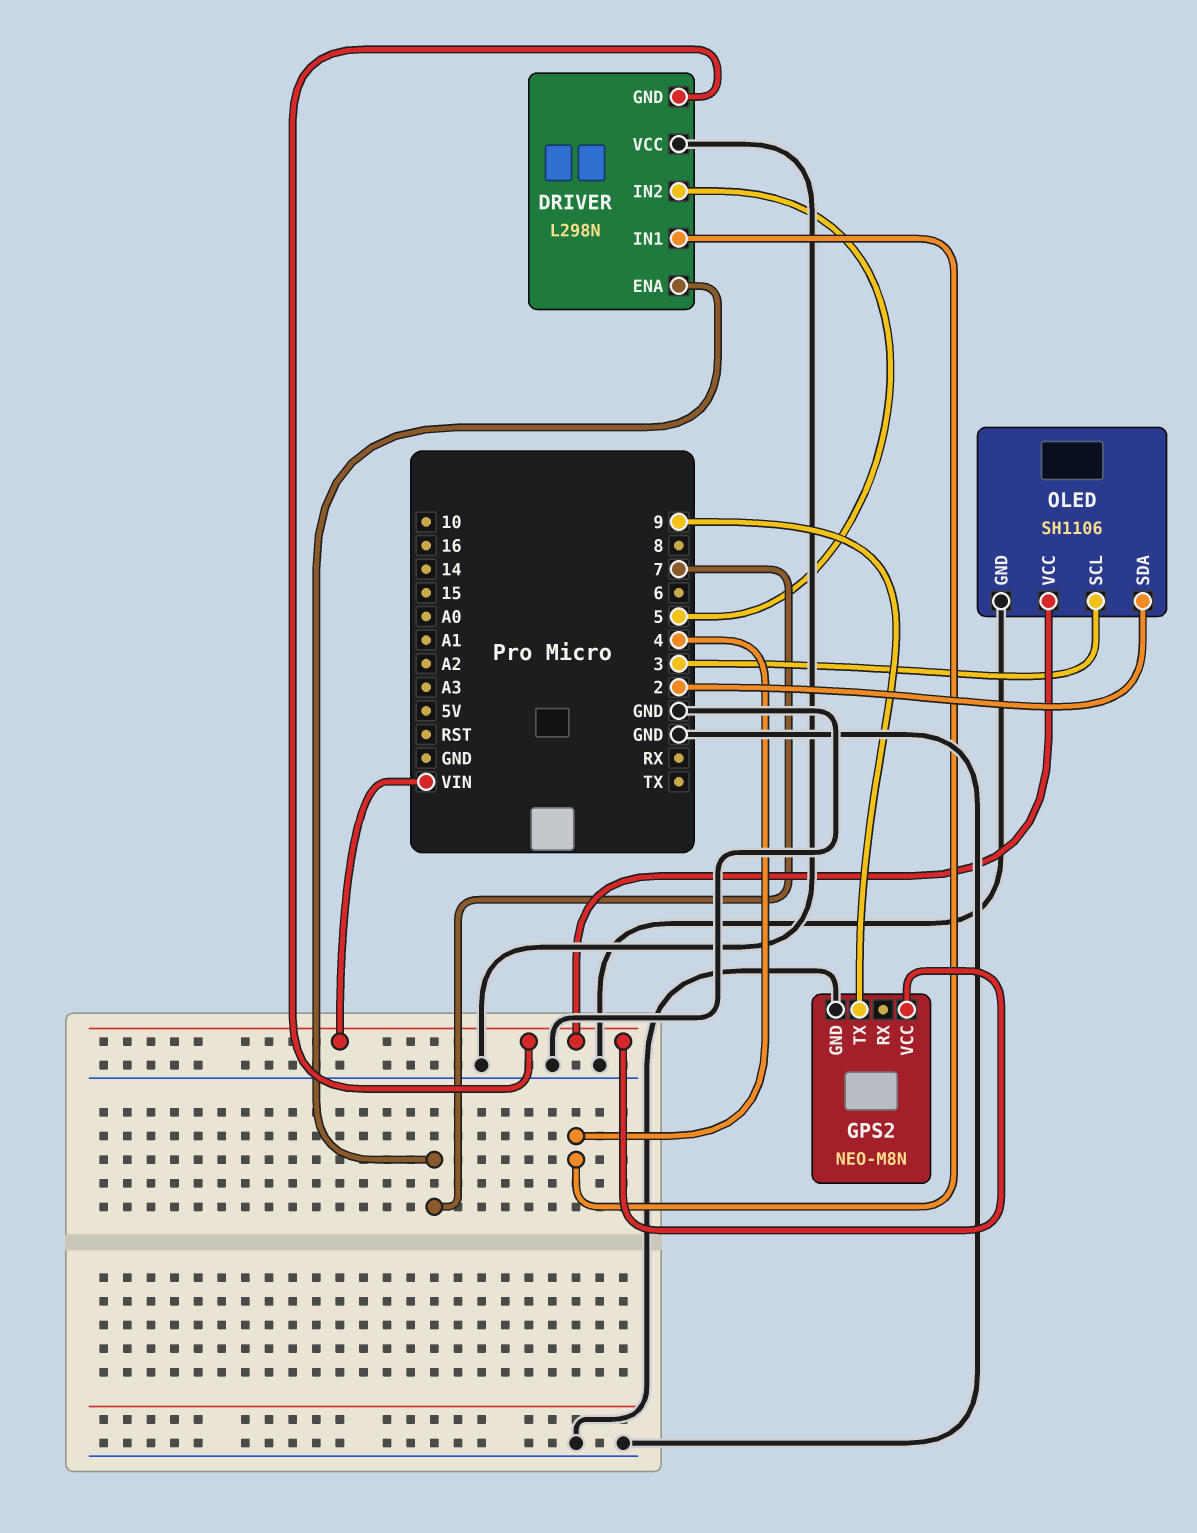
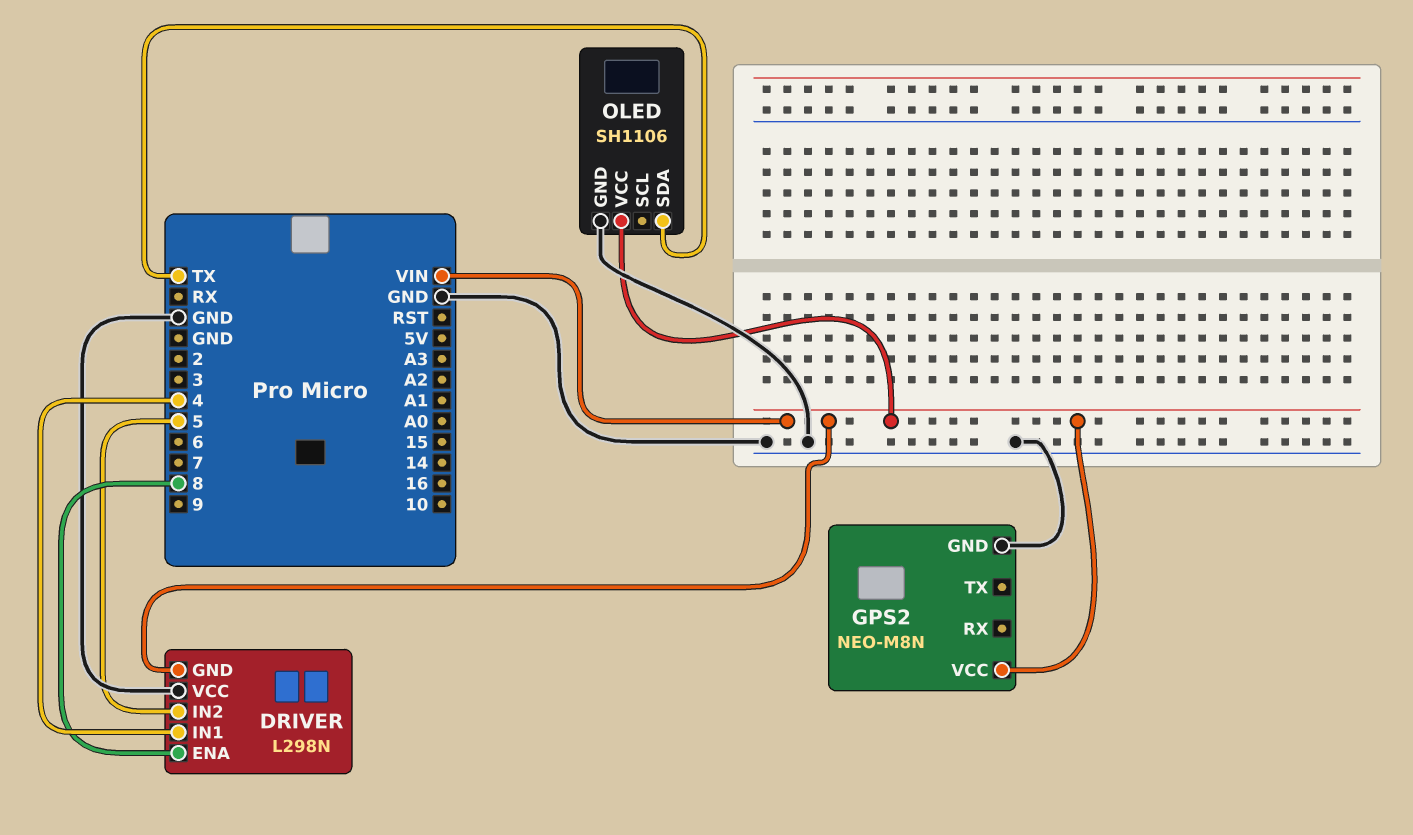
DRIVER pin ENA: 7 -> 8
GPS2 pin TX: 9 -> none
OLED pin SCL: 3 -> none
OLED pin SDA: 2 -> TX

